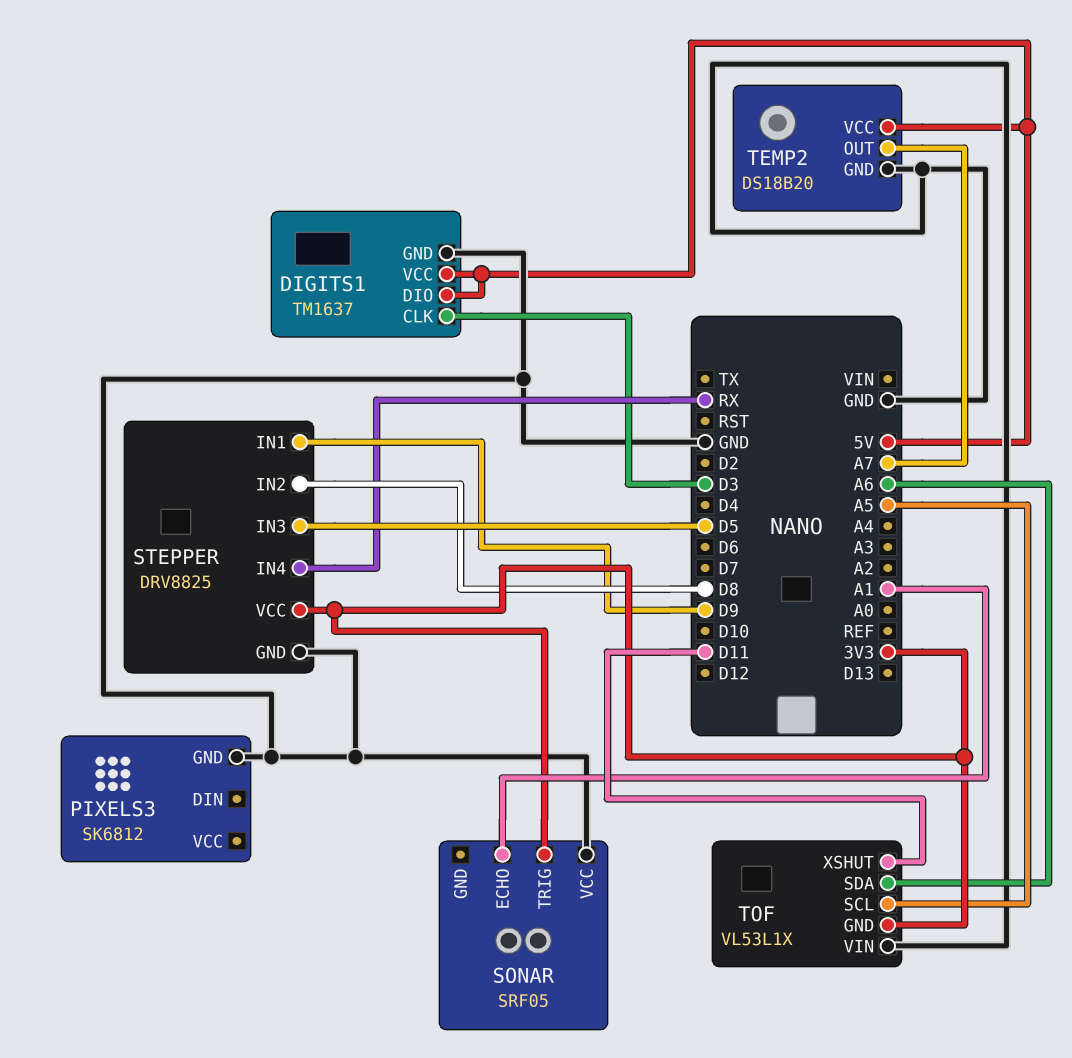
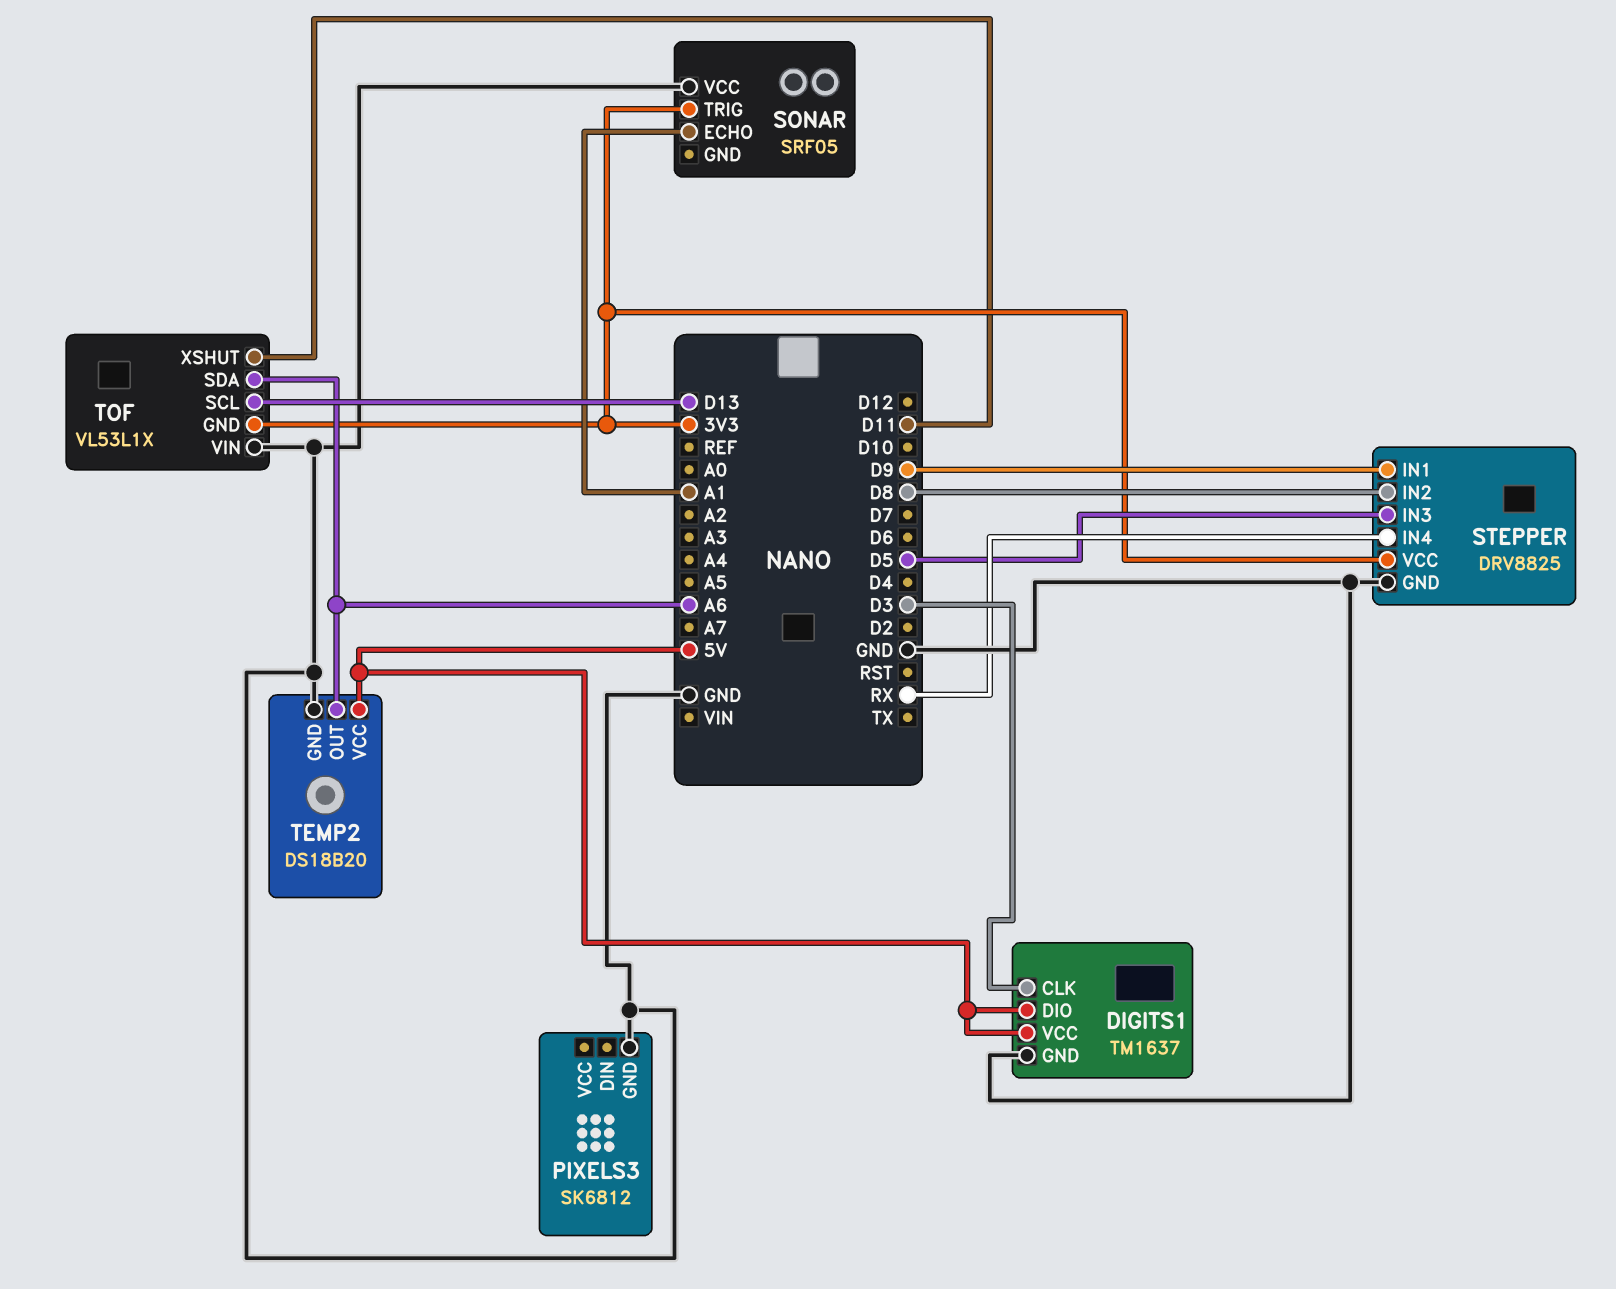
TEMP2 pin OUT: A7 -> A6
TOF pin SCL: A5 -> D13

